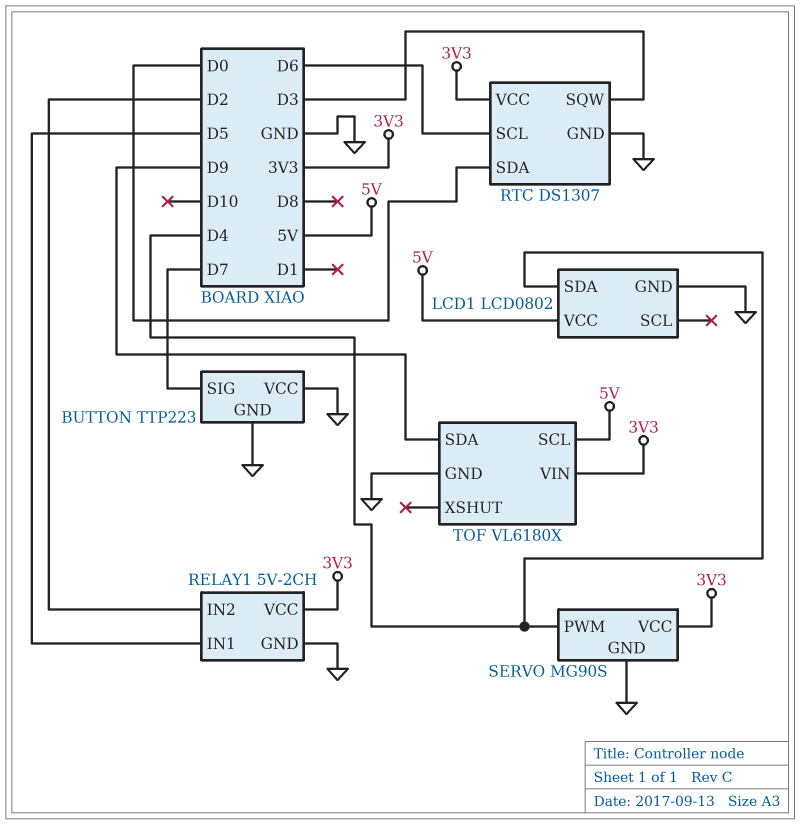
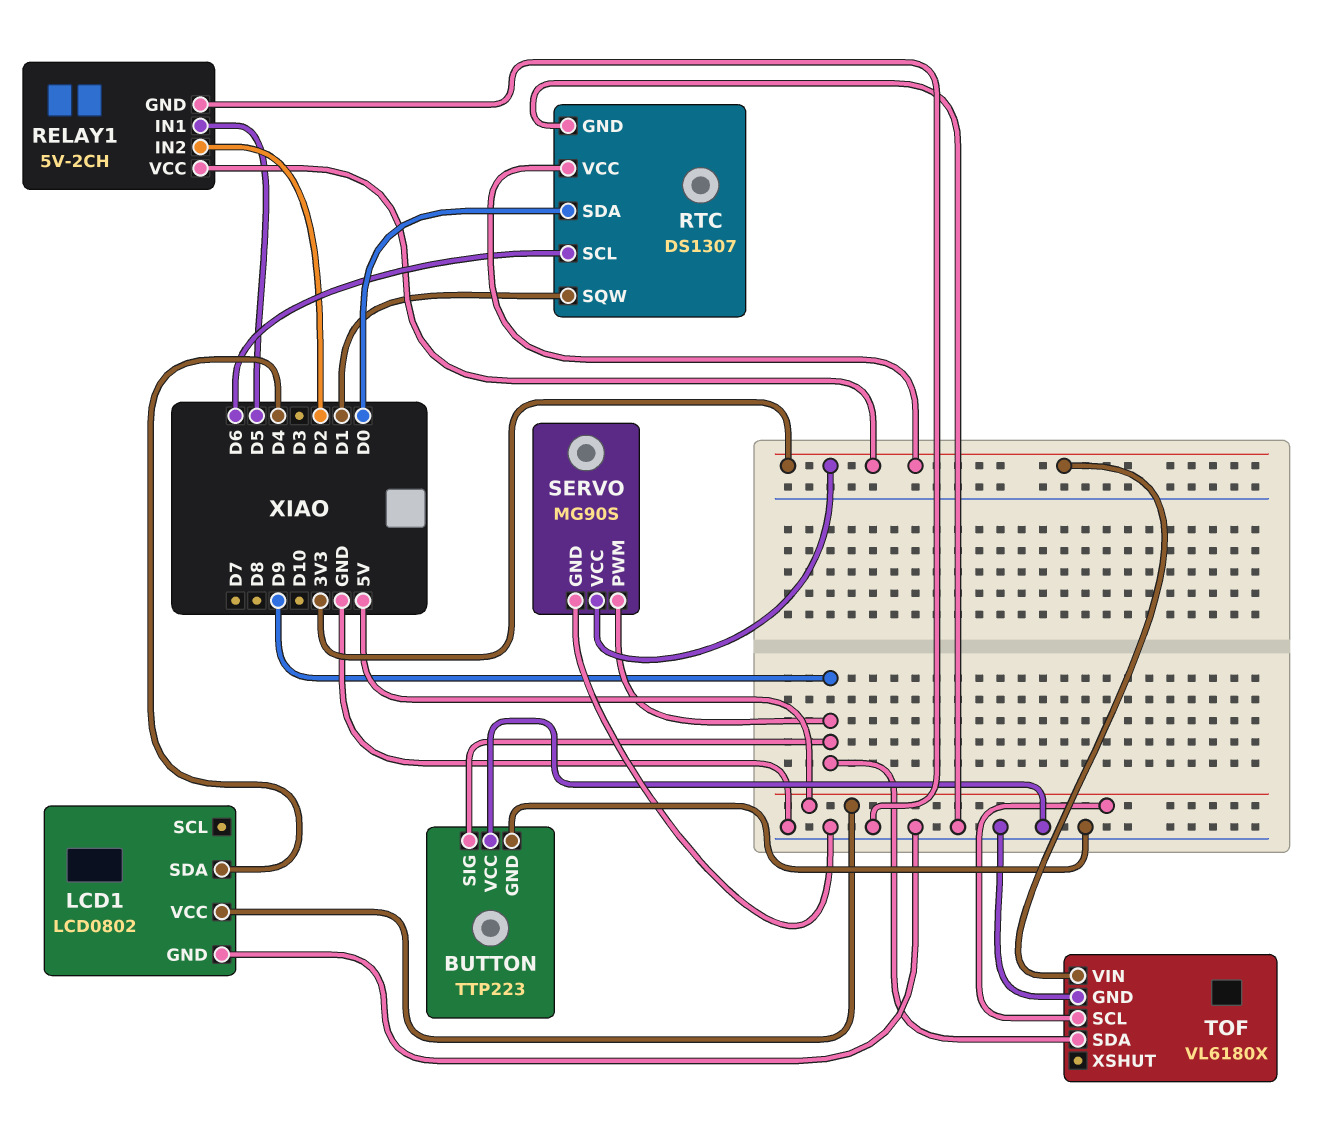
BUTTON pin SIG: D7 -> D9
RTC pin SQW: D3 -> D1
SERVO pin PWM: D4 -> D9

